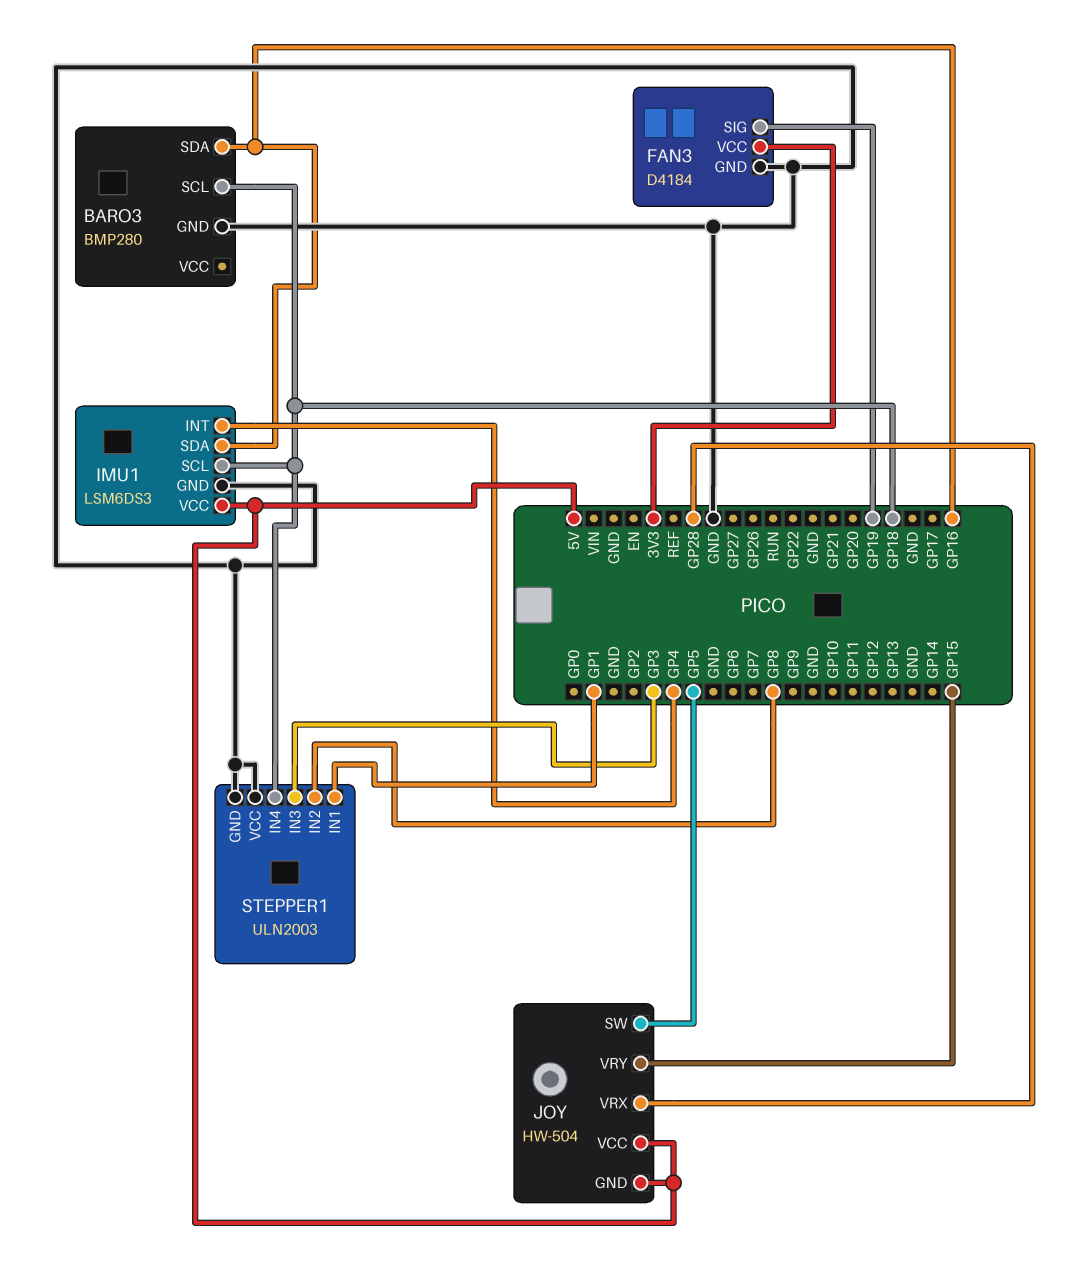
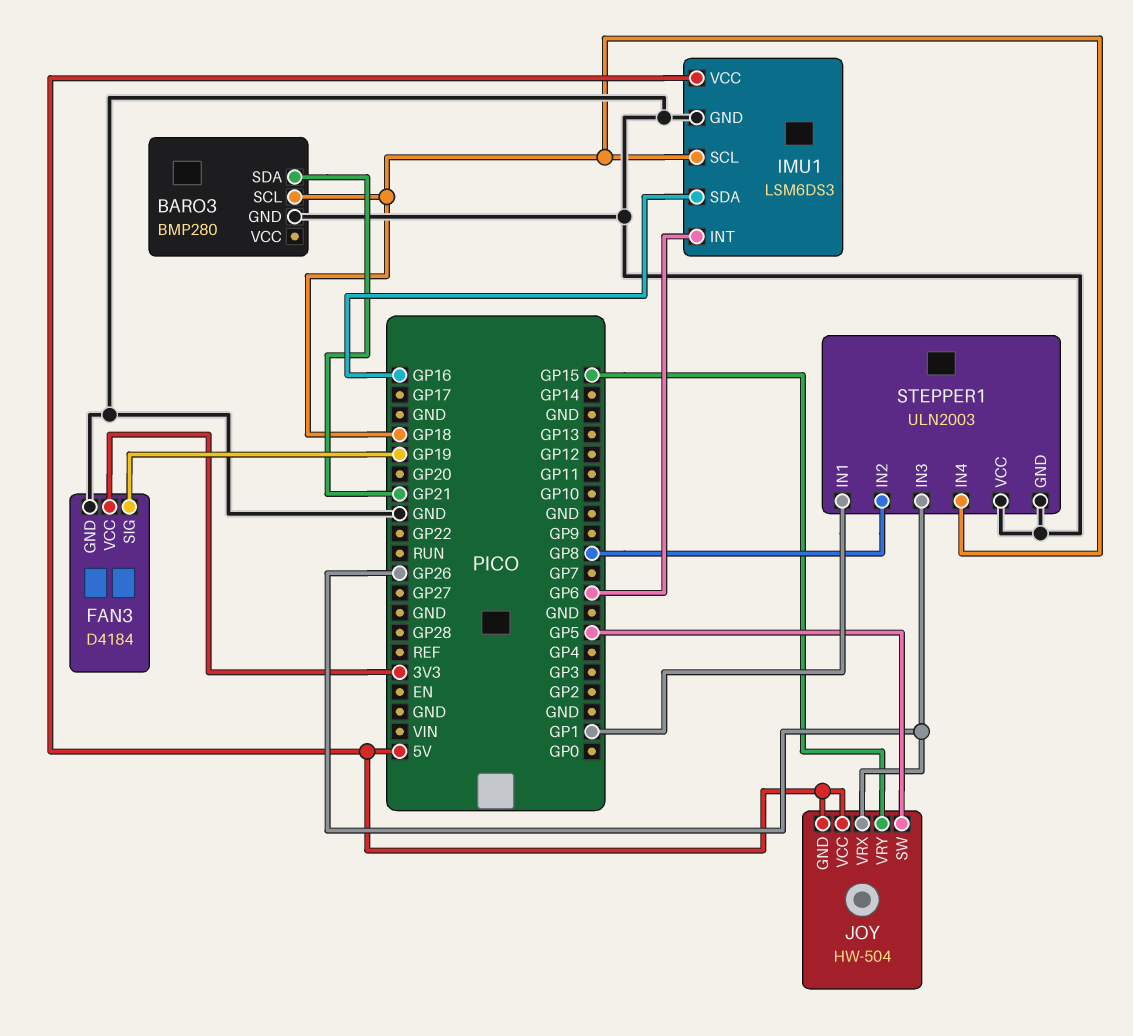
BARO3 pin SDA: GP16 -> GP21
IMU1 pin INT: GP4 -> GP6
JOY pin VRX: GP28 -> GP26
STEPPER1 pin IN3: GP3 -> GP26

